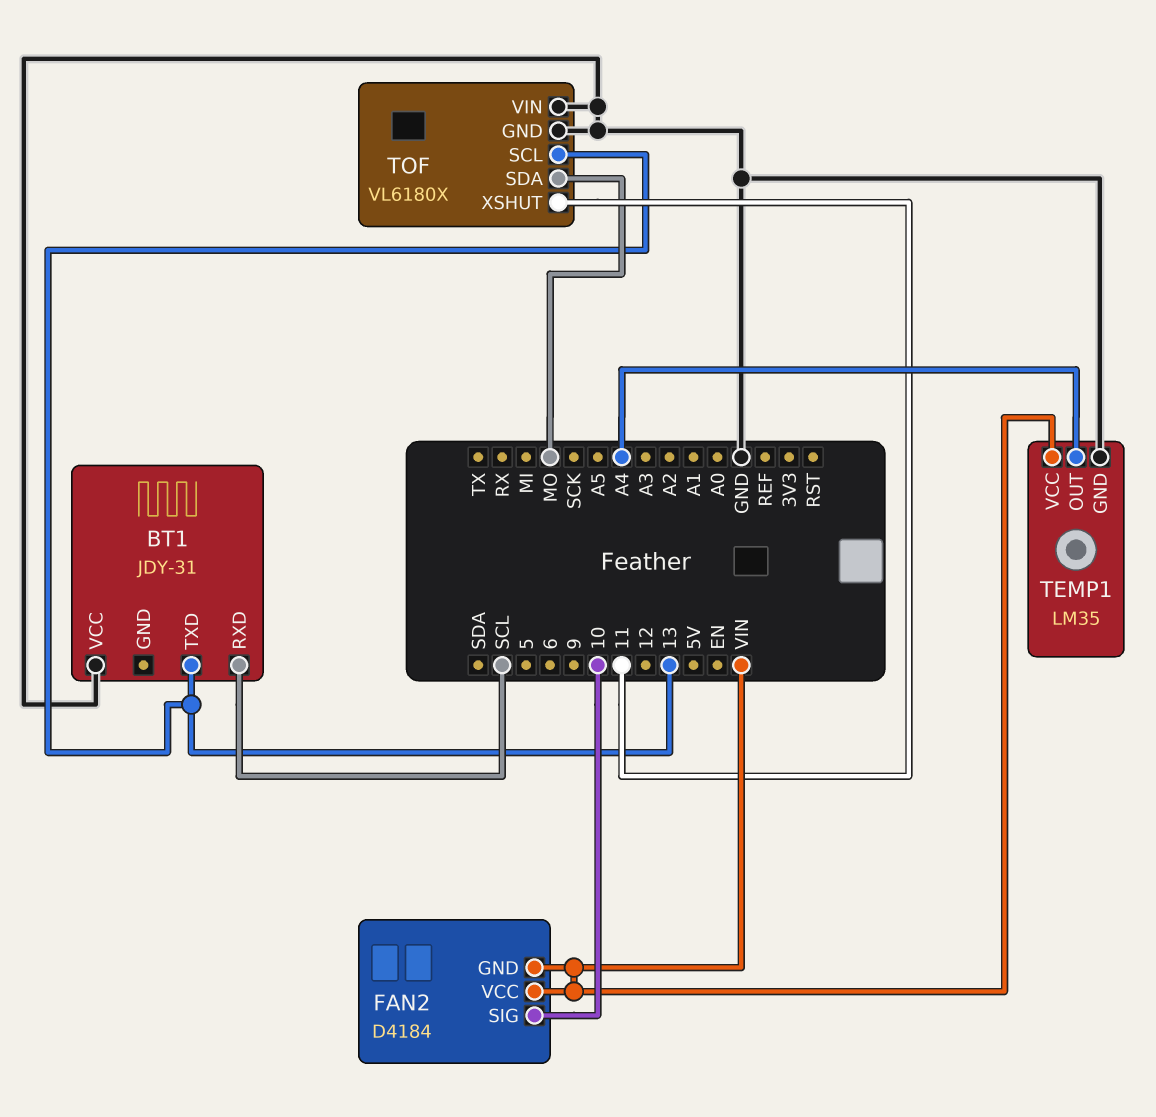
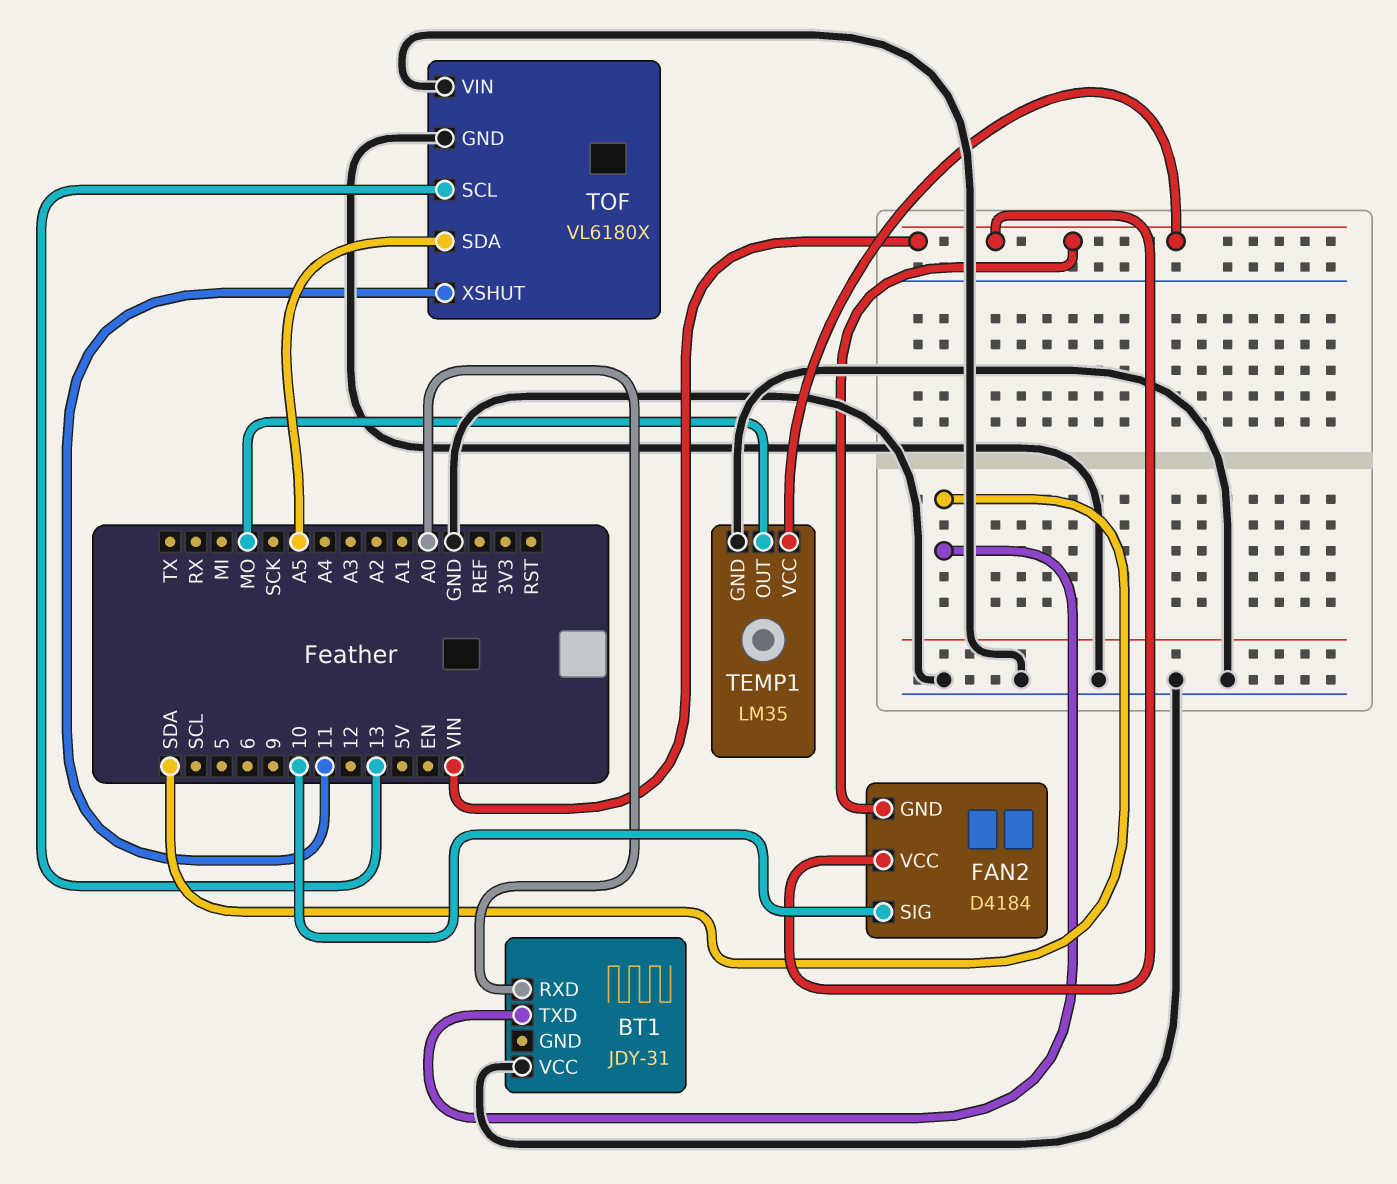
BT1 pin RXD: SCL -> A0
BT1 pin TXD: 13 -> SDA
TEMP1 pin OUT: A4 -> MO
TOF pin SDA: MO -> A5

